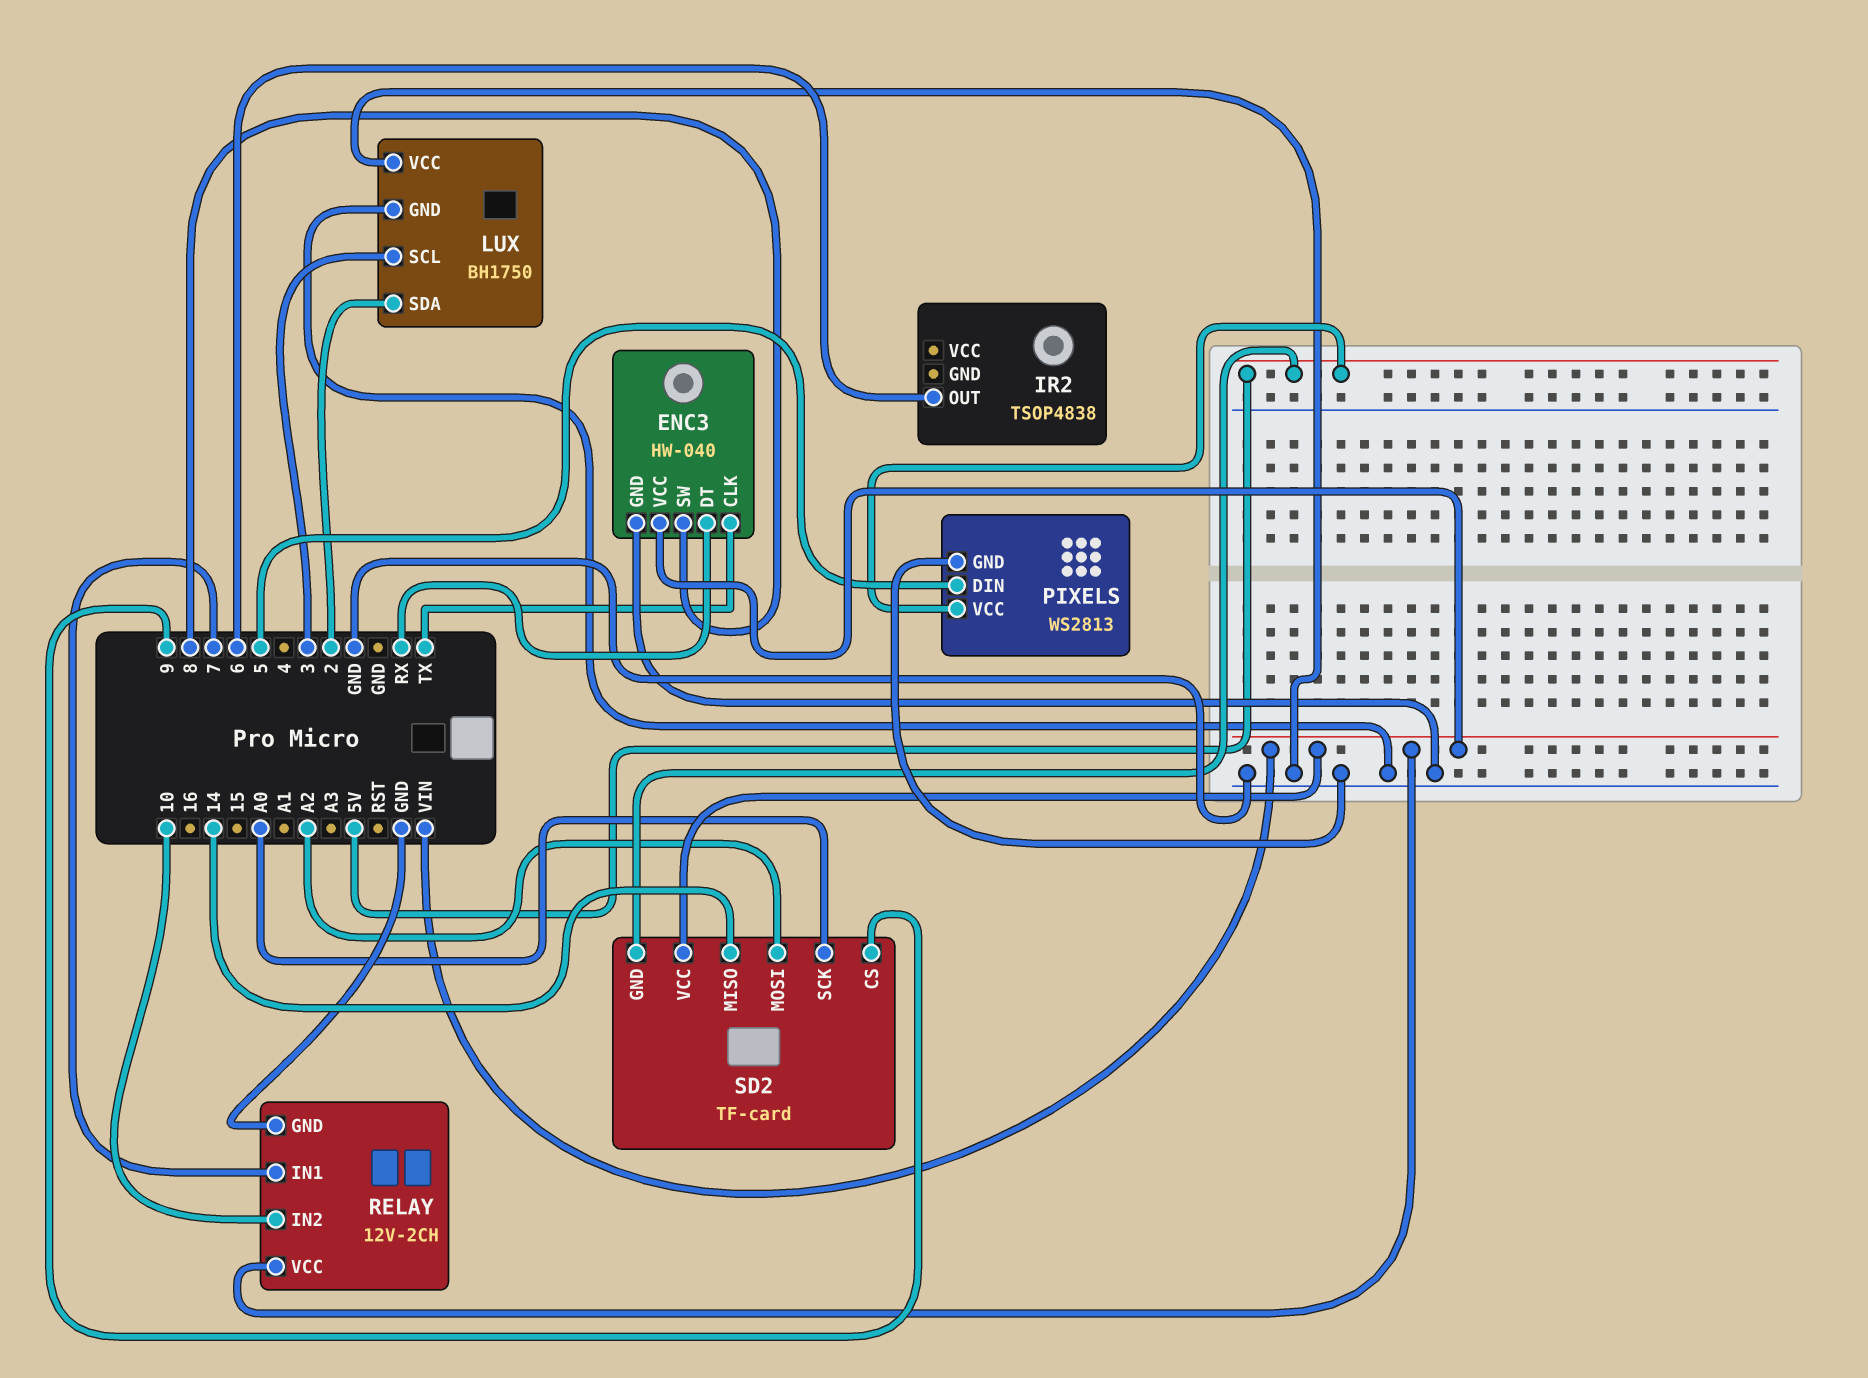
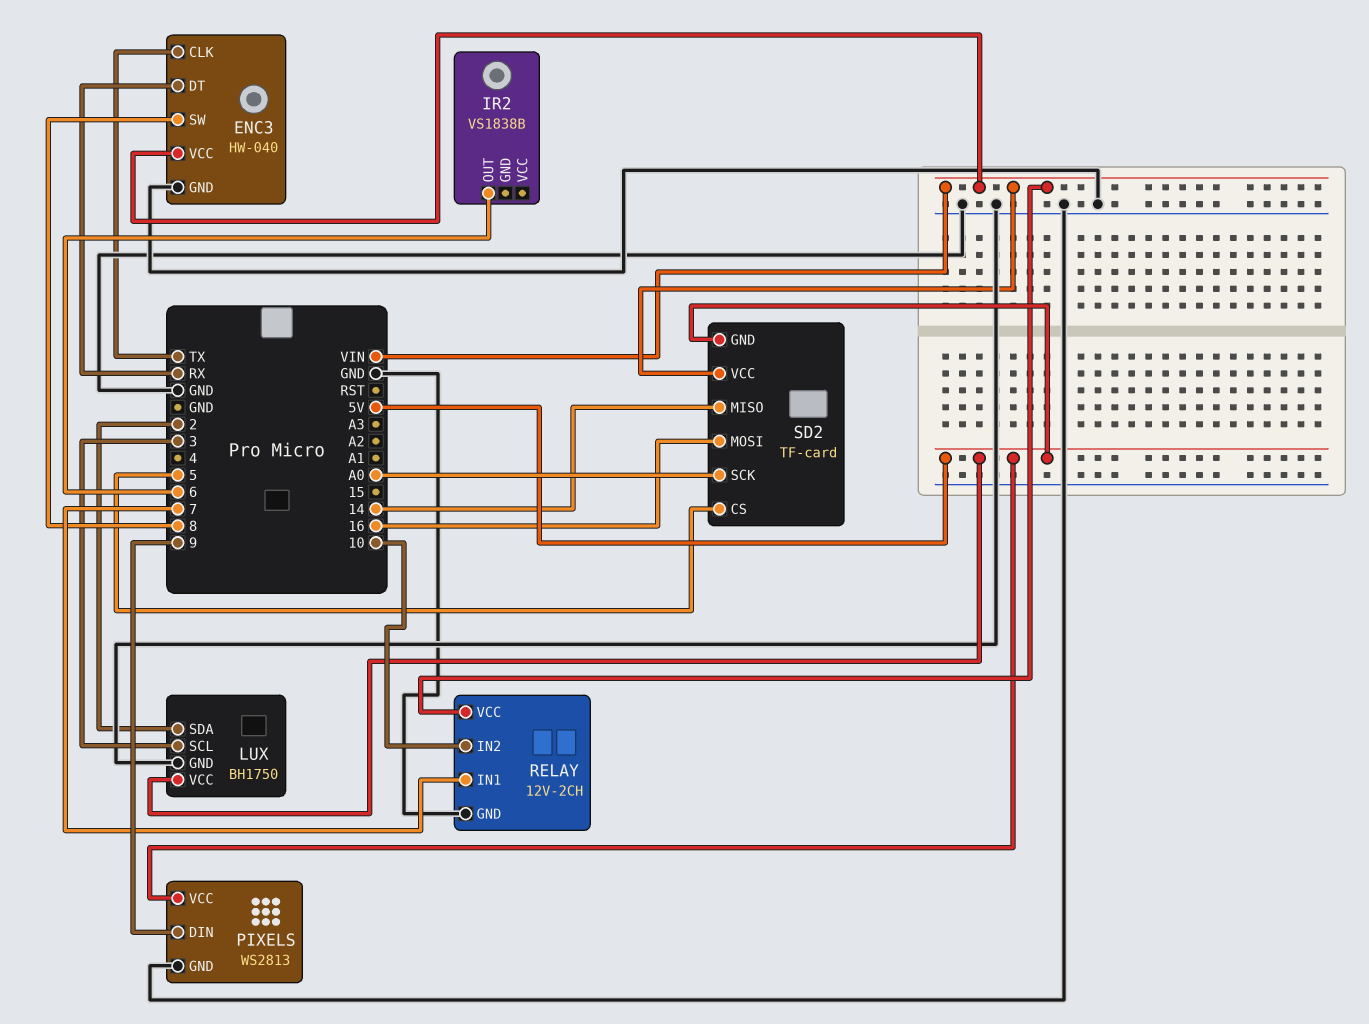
IR2: TSOP4838 -> VS1838B
LUX pin VCC: GND -> 5V
PIXELS pin DIN: 5 -> 9
SD2 pin CS: 9 -> 5
SD2 pin MOSI: A2 -> 16

